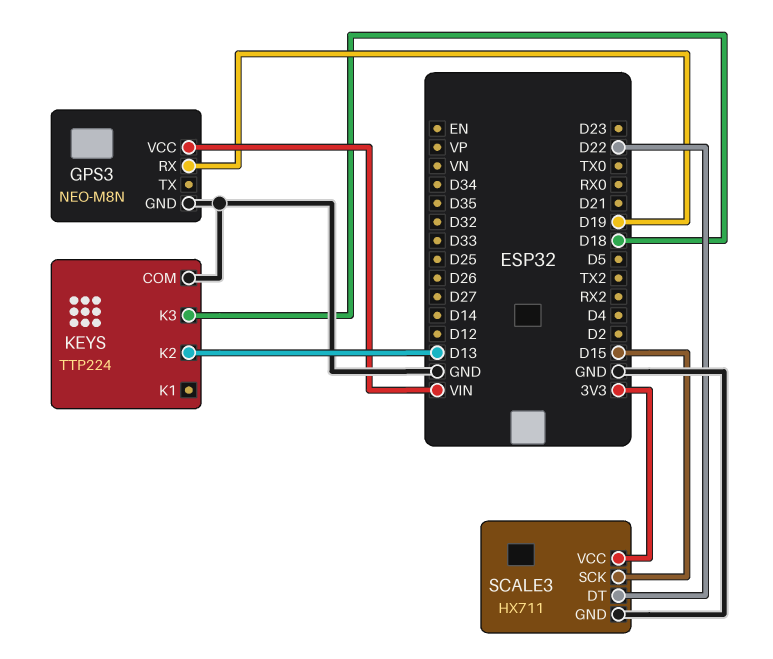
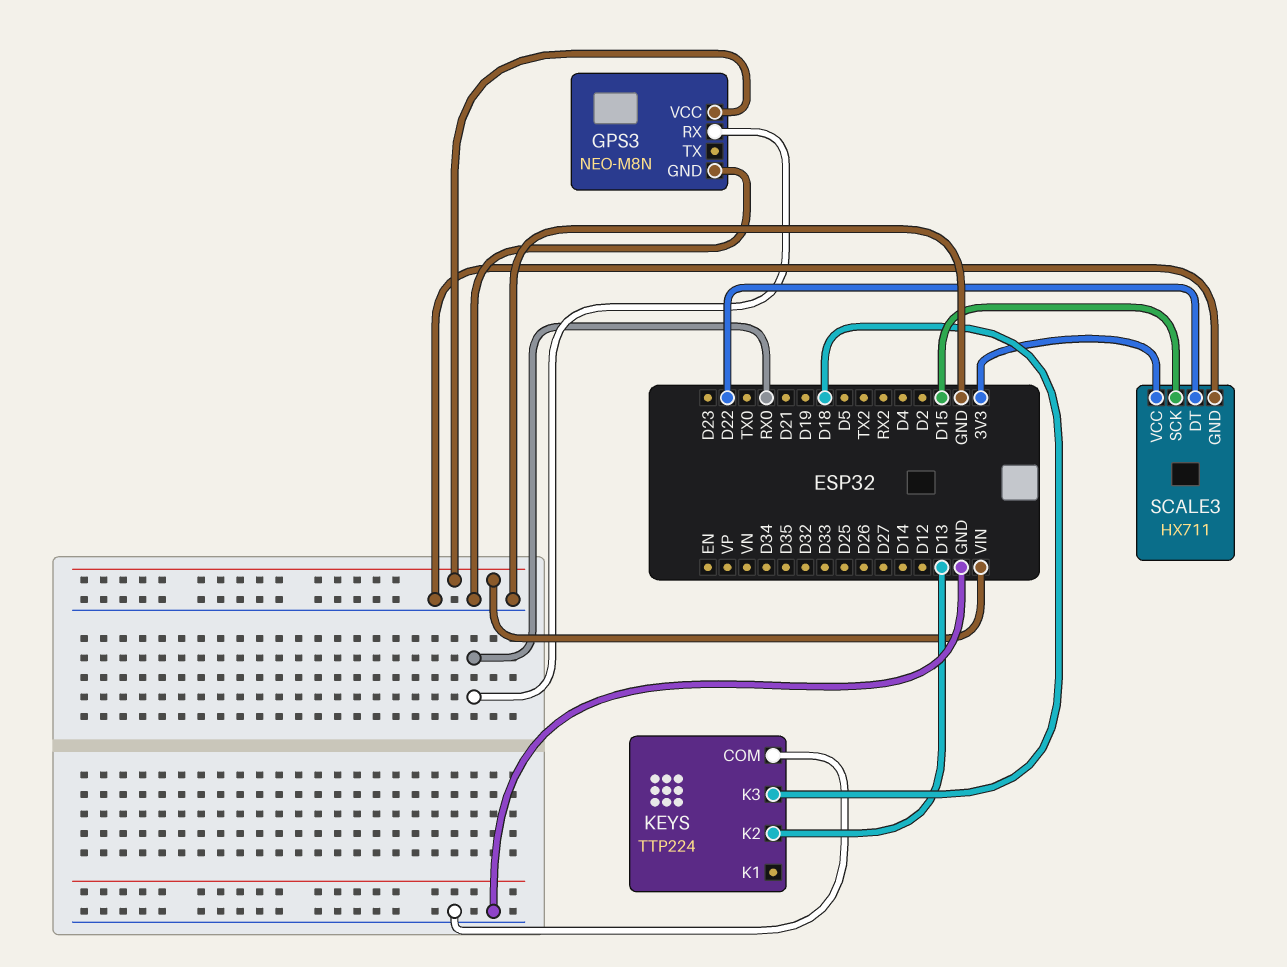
GPS3 pin RX: D19 -> RX0

